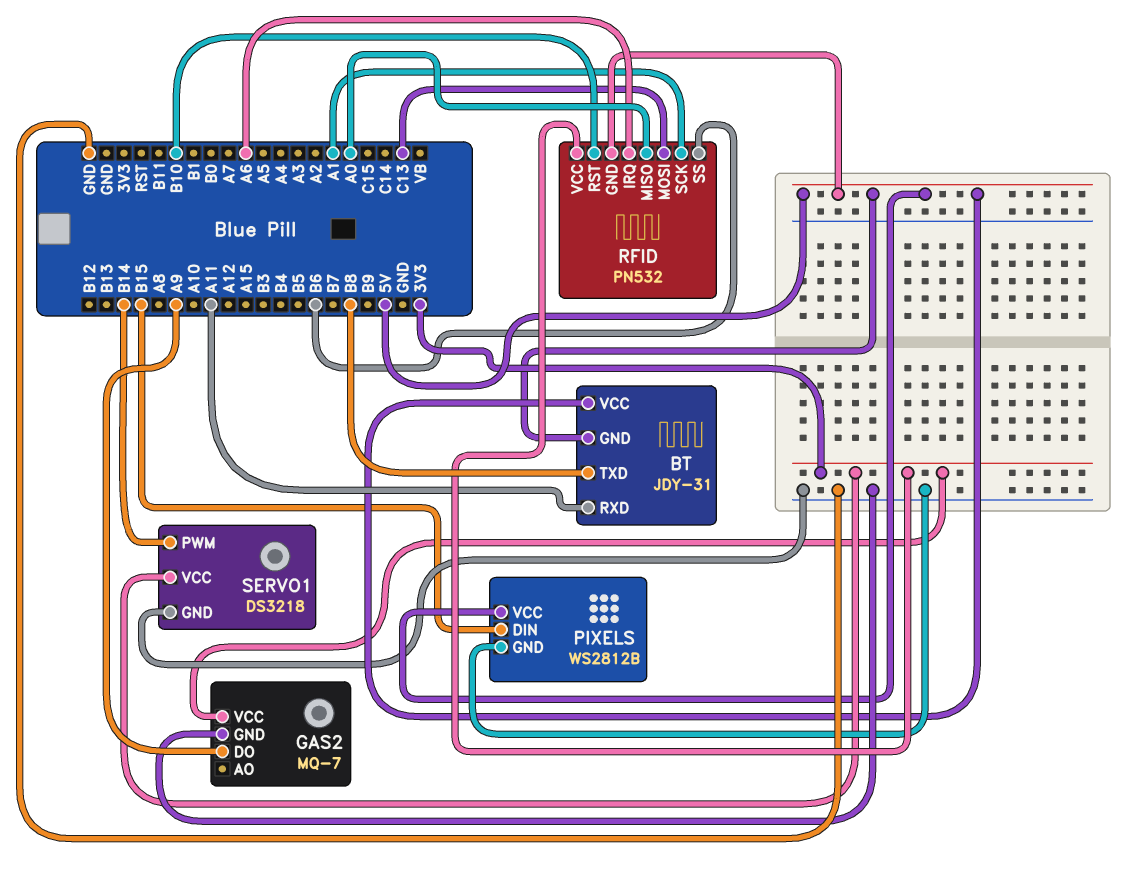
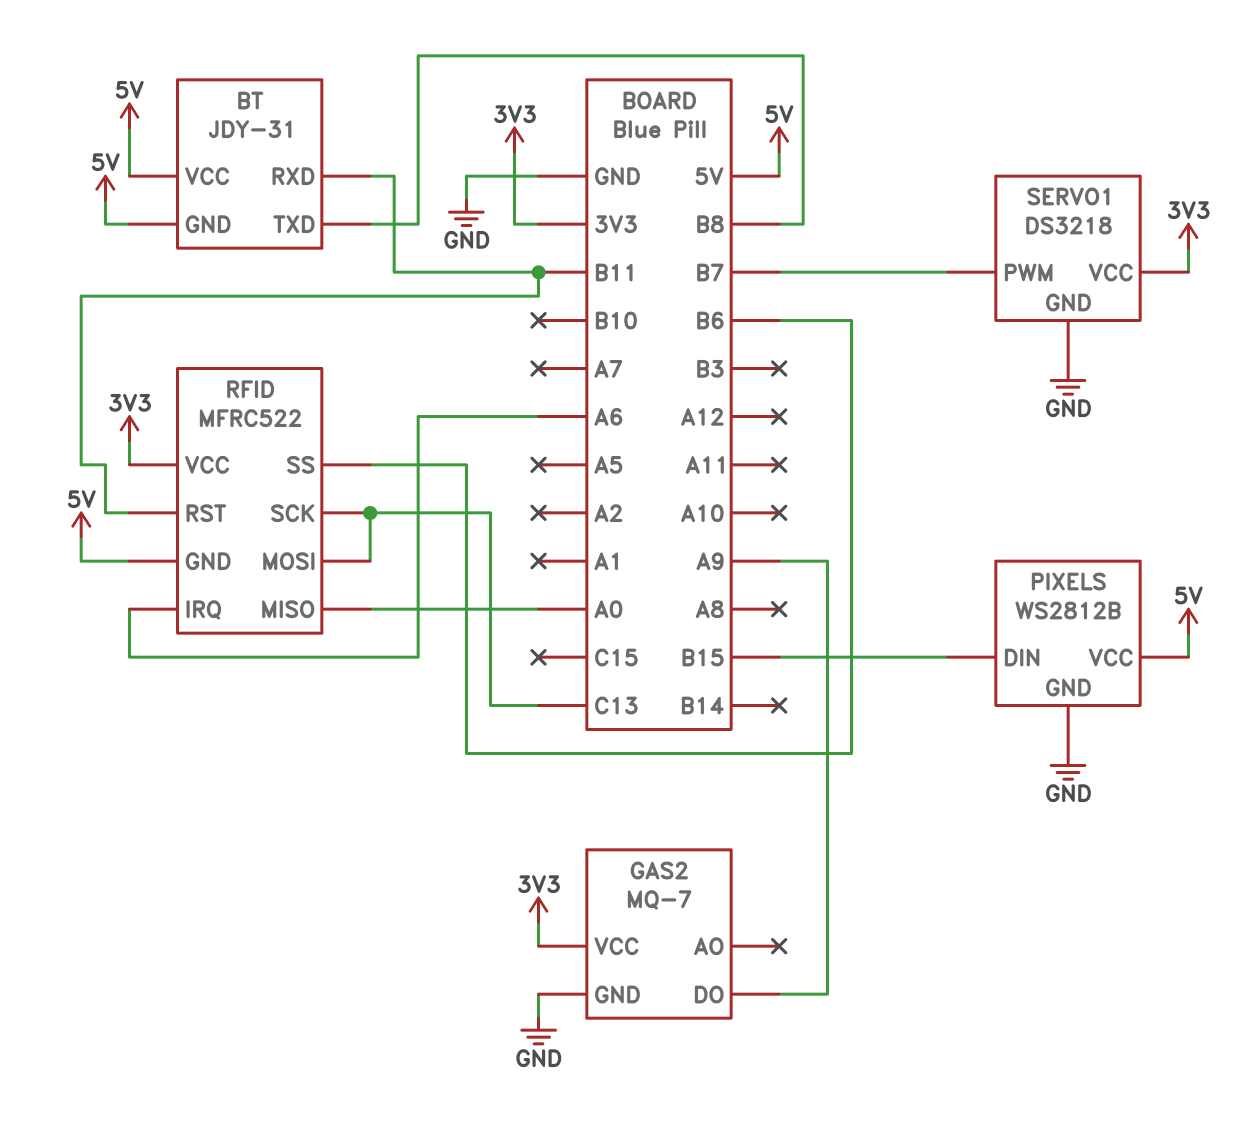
BT pin RXD: A11 -> B11
RFID: PN532 -> MFRC522
RFID pin RST: B10 -> B11
RFID pin SCK: A1 -> C13
SERVO1 pin PWM: B14 -> B7

